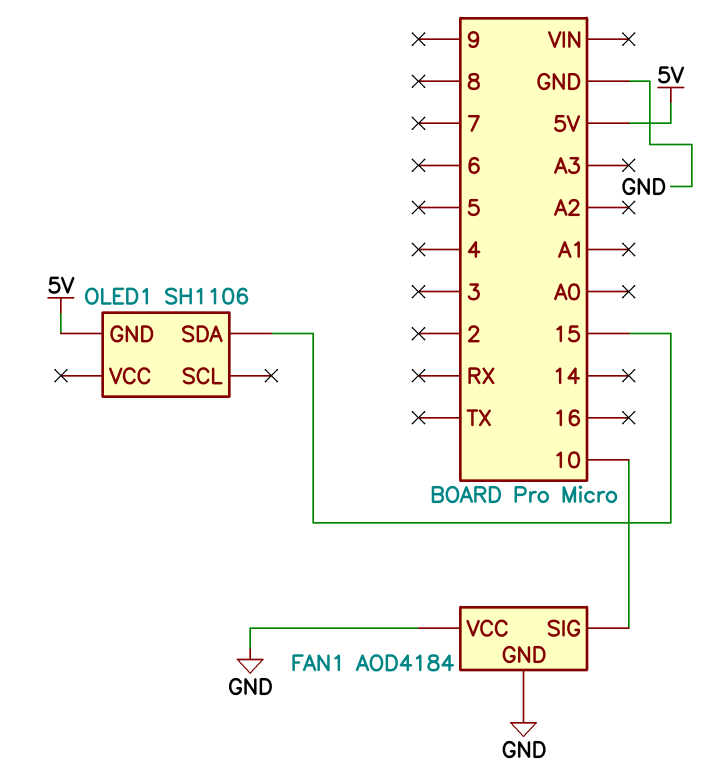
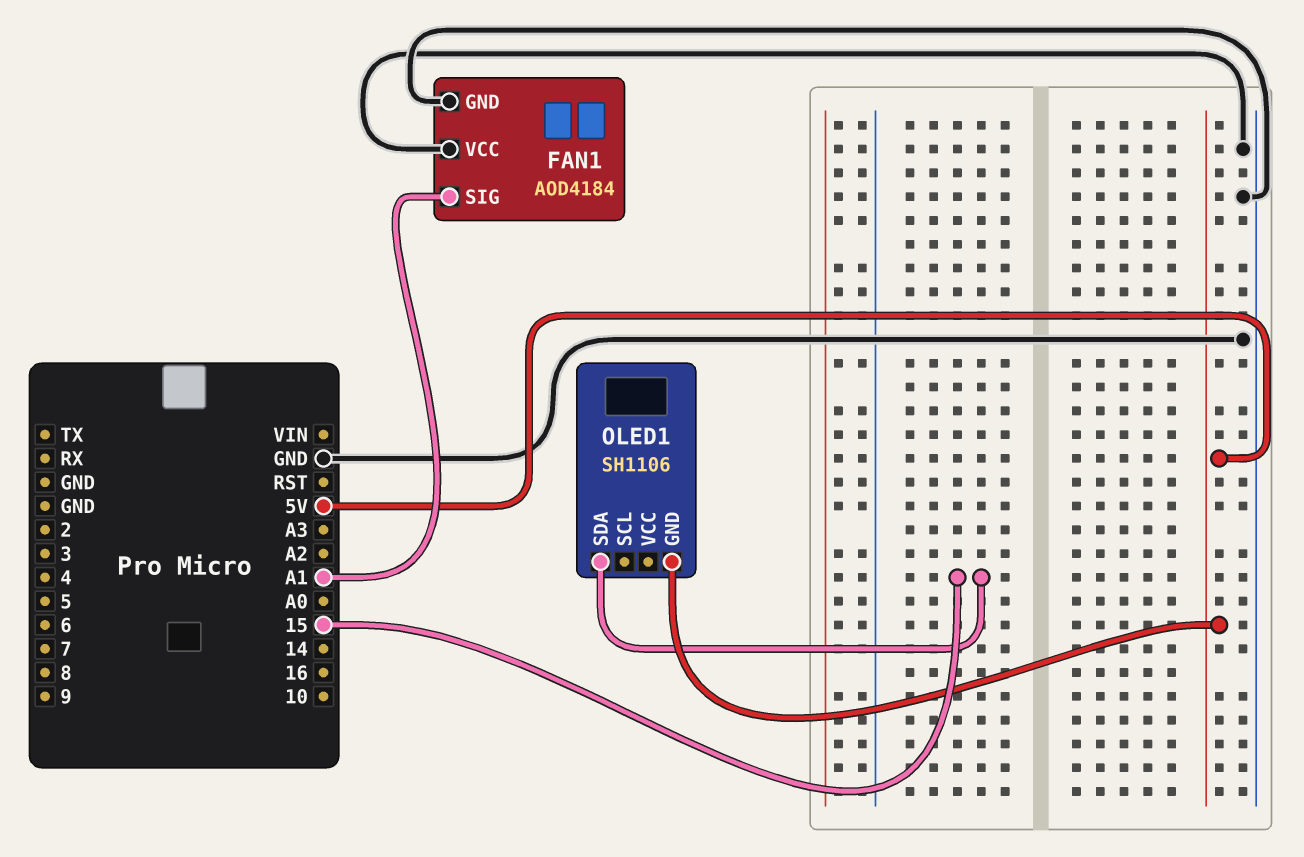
FAN1 pin SIG: 10 -> A1

